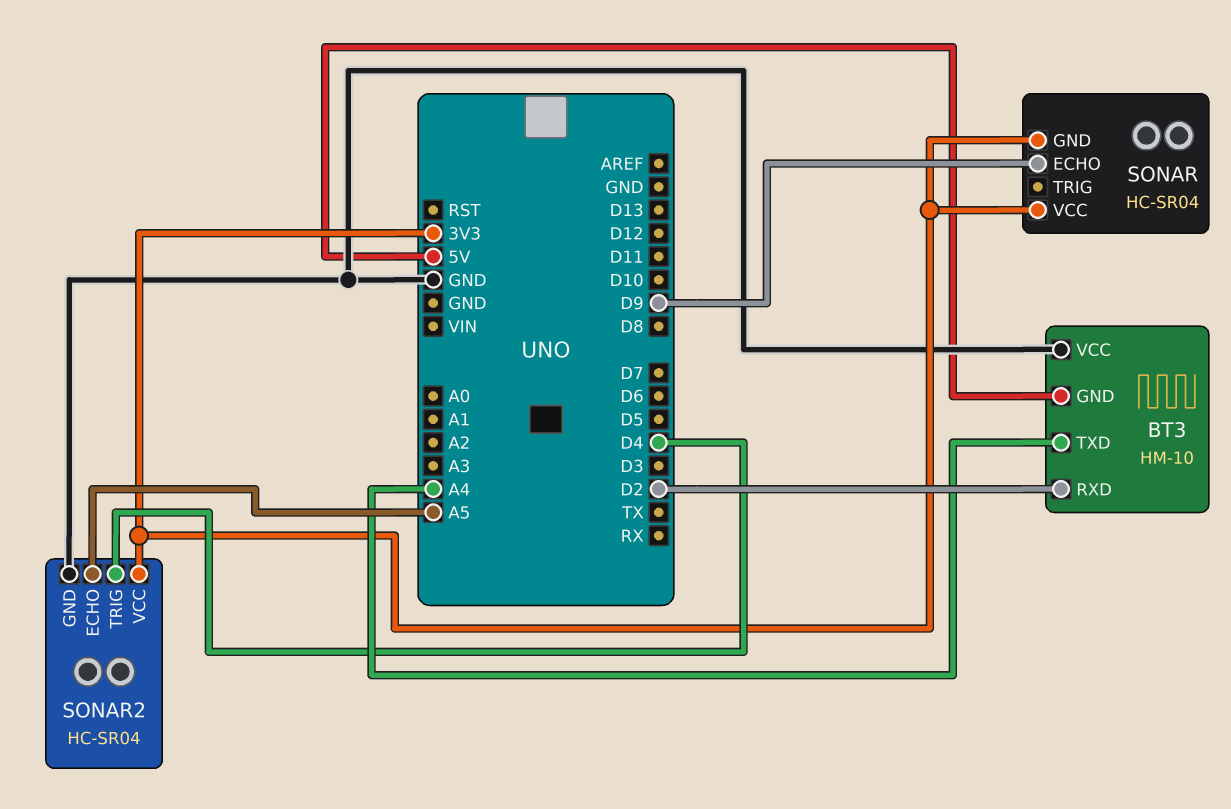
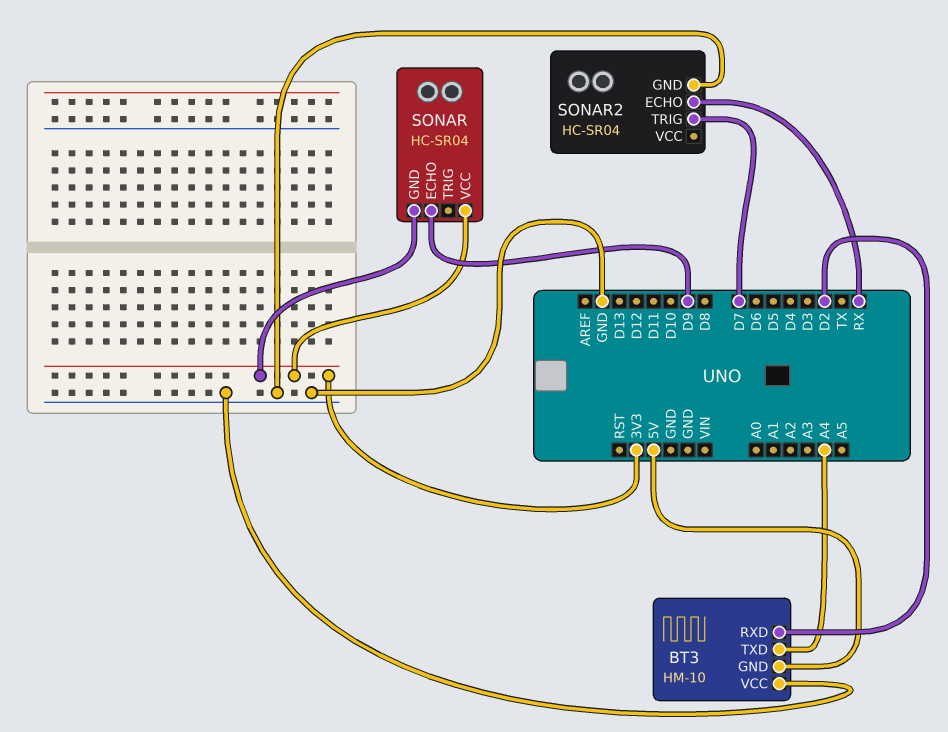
SONAR2 pin ECHO: A5 -> RX
SONAR2 pin TRIG: D4 -> D7
SONAR2 pin VCC: 3V3 -> none

